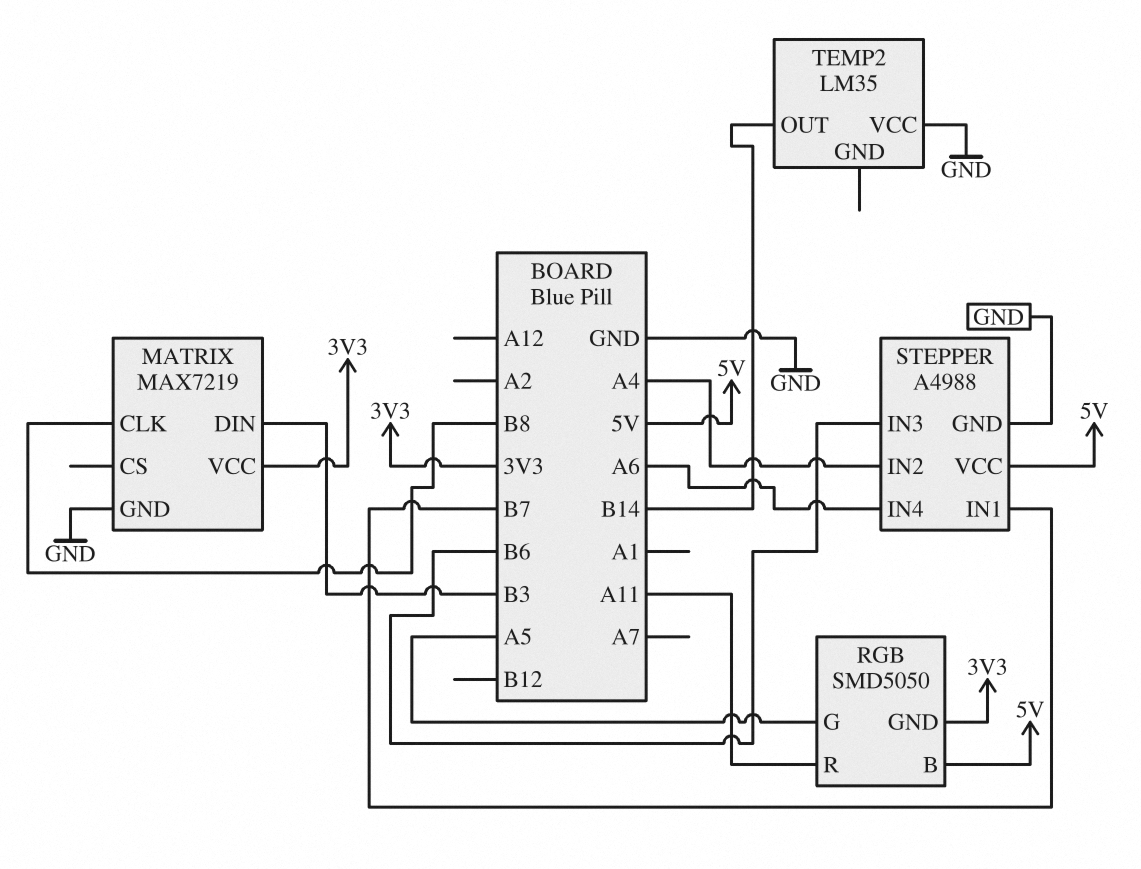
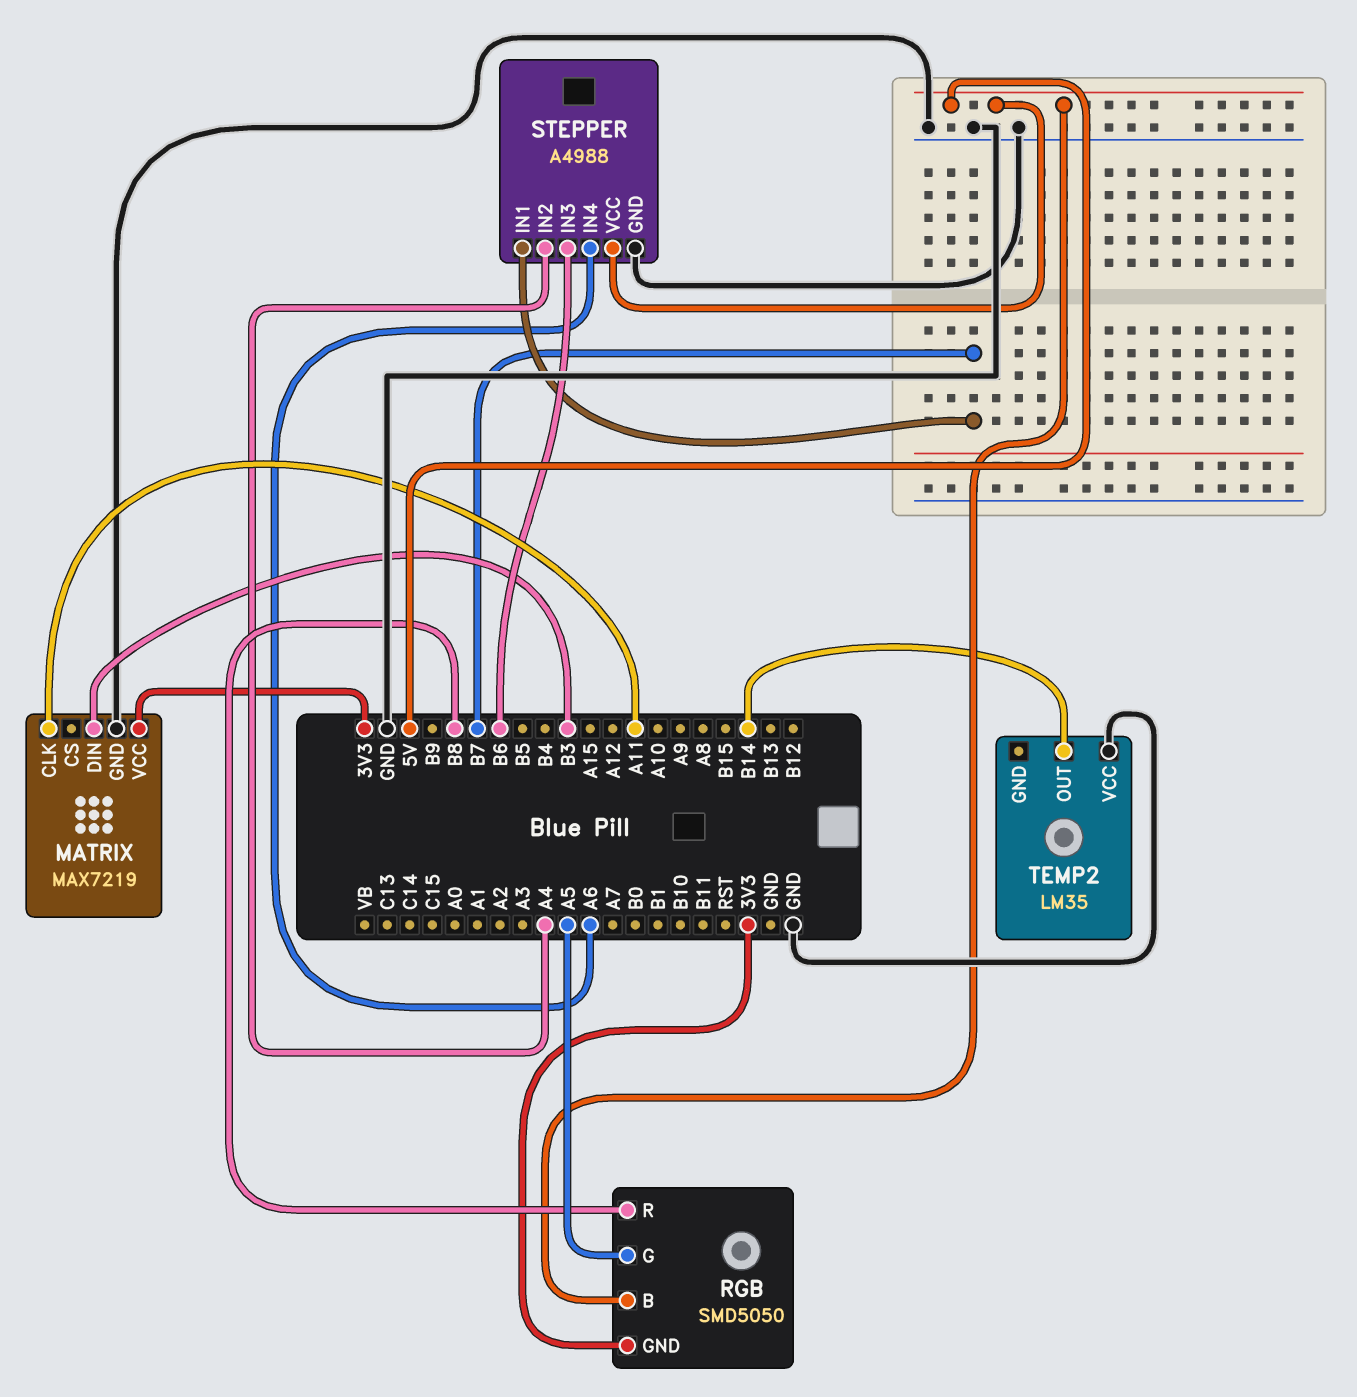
MATRIX pin CLK: B8 -> A11
RGB pin R: A11 -> B8

